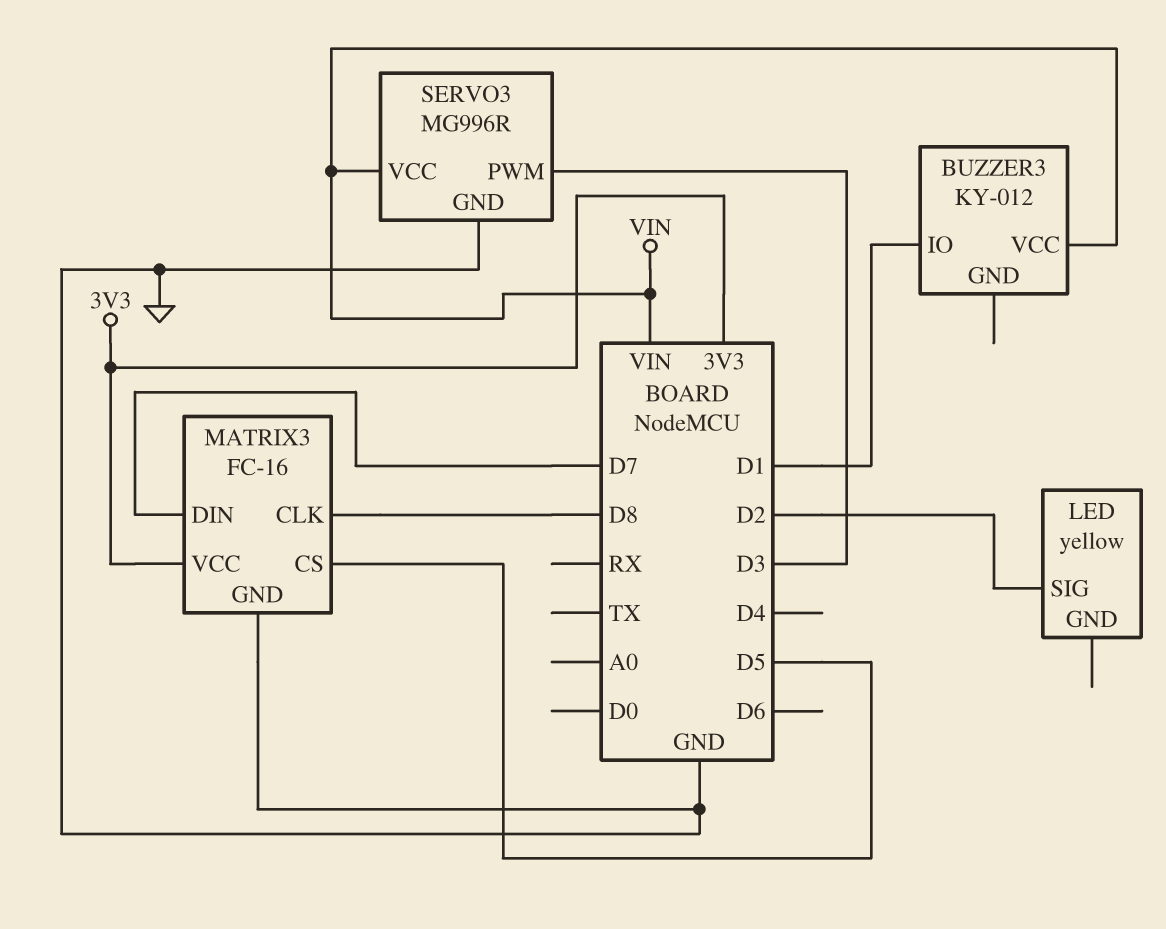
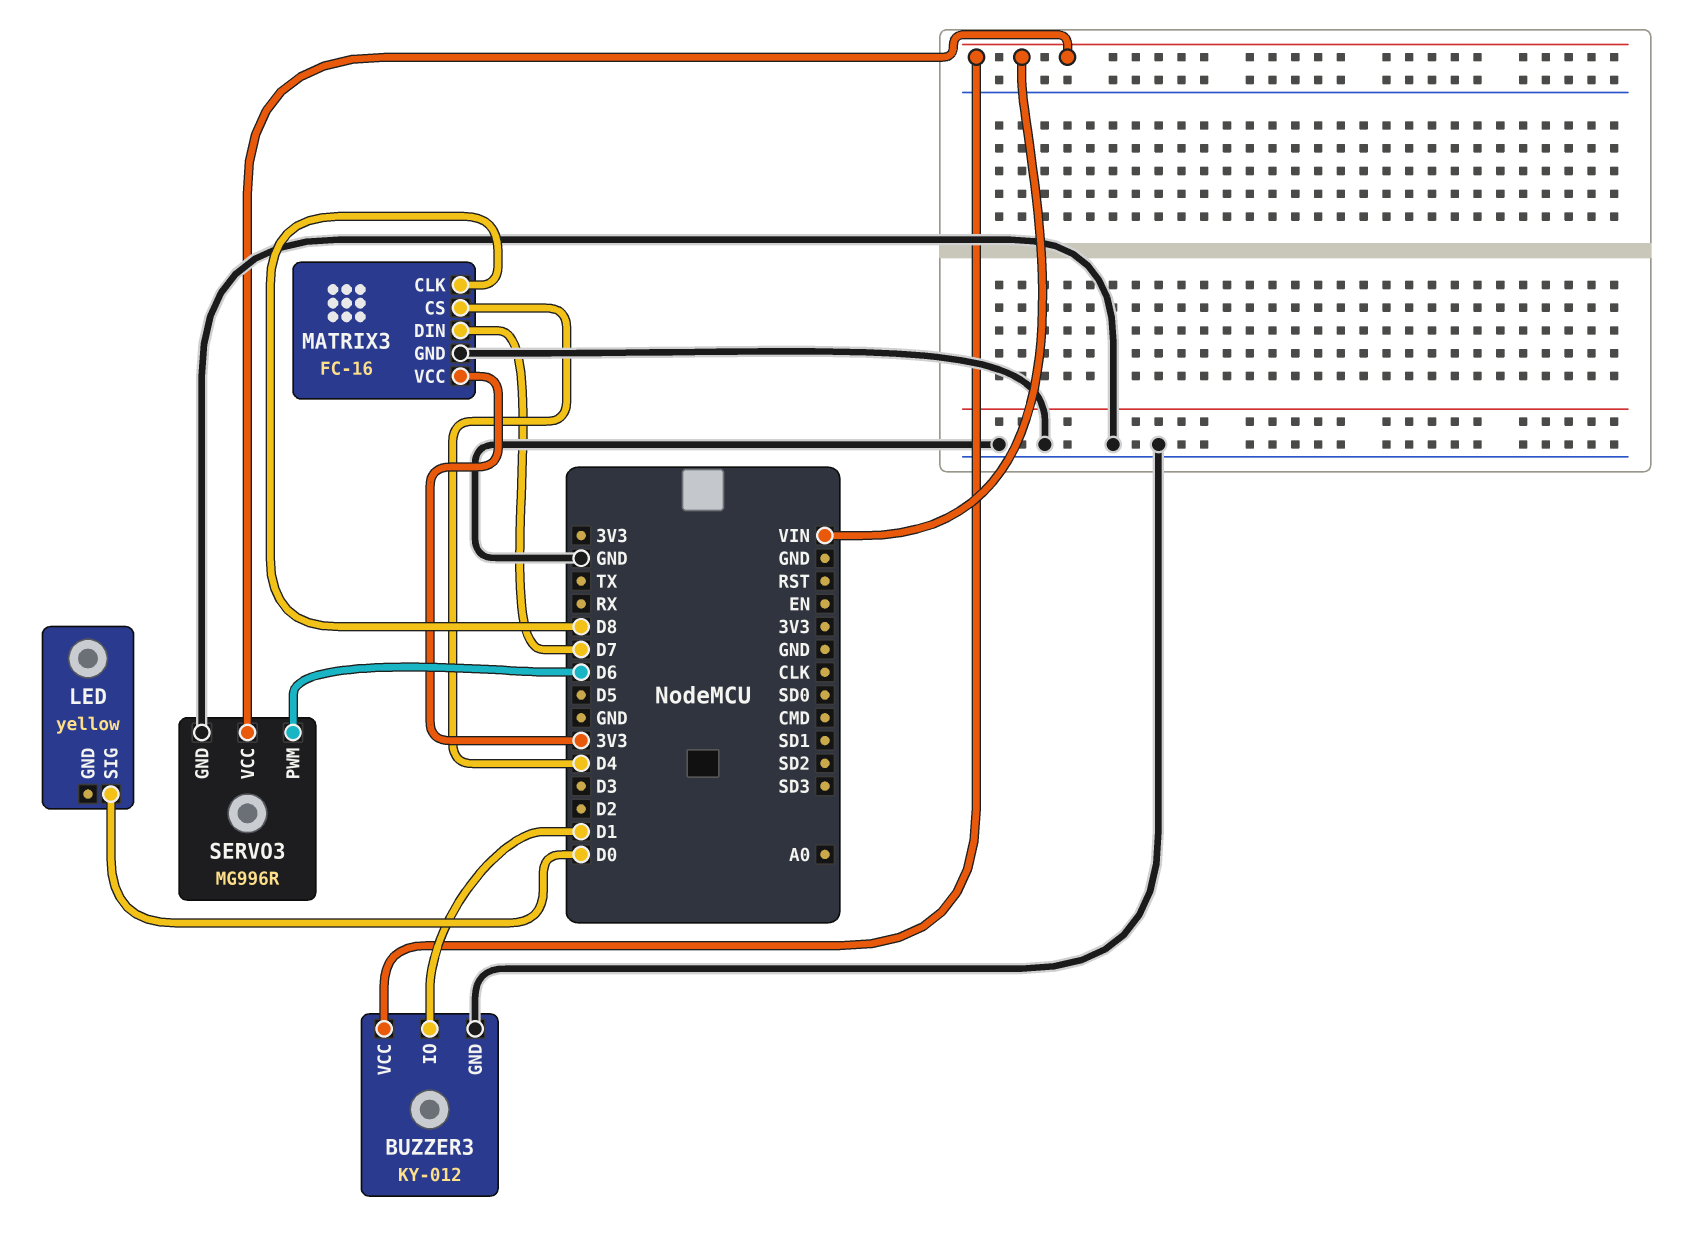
BUZZER3 pin GND: none -> GND
LED pin SIG: D2 -> D0
MATRIX3 pin CS: D5 -> D4
SERVO3 pin PWM: D3 -> D6

